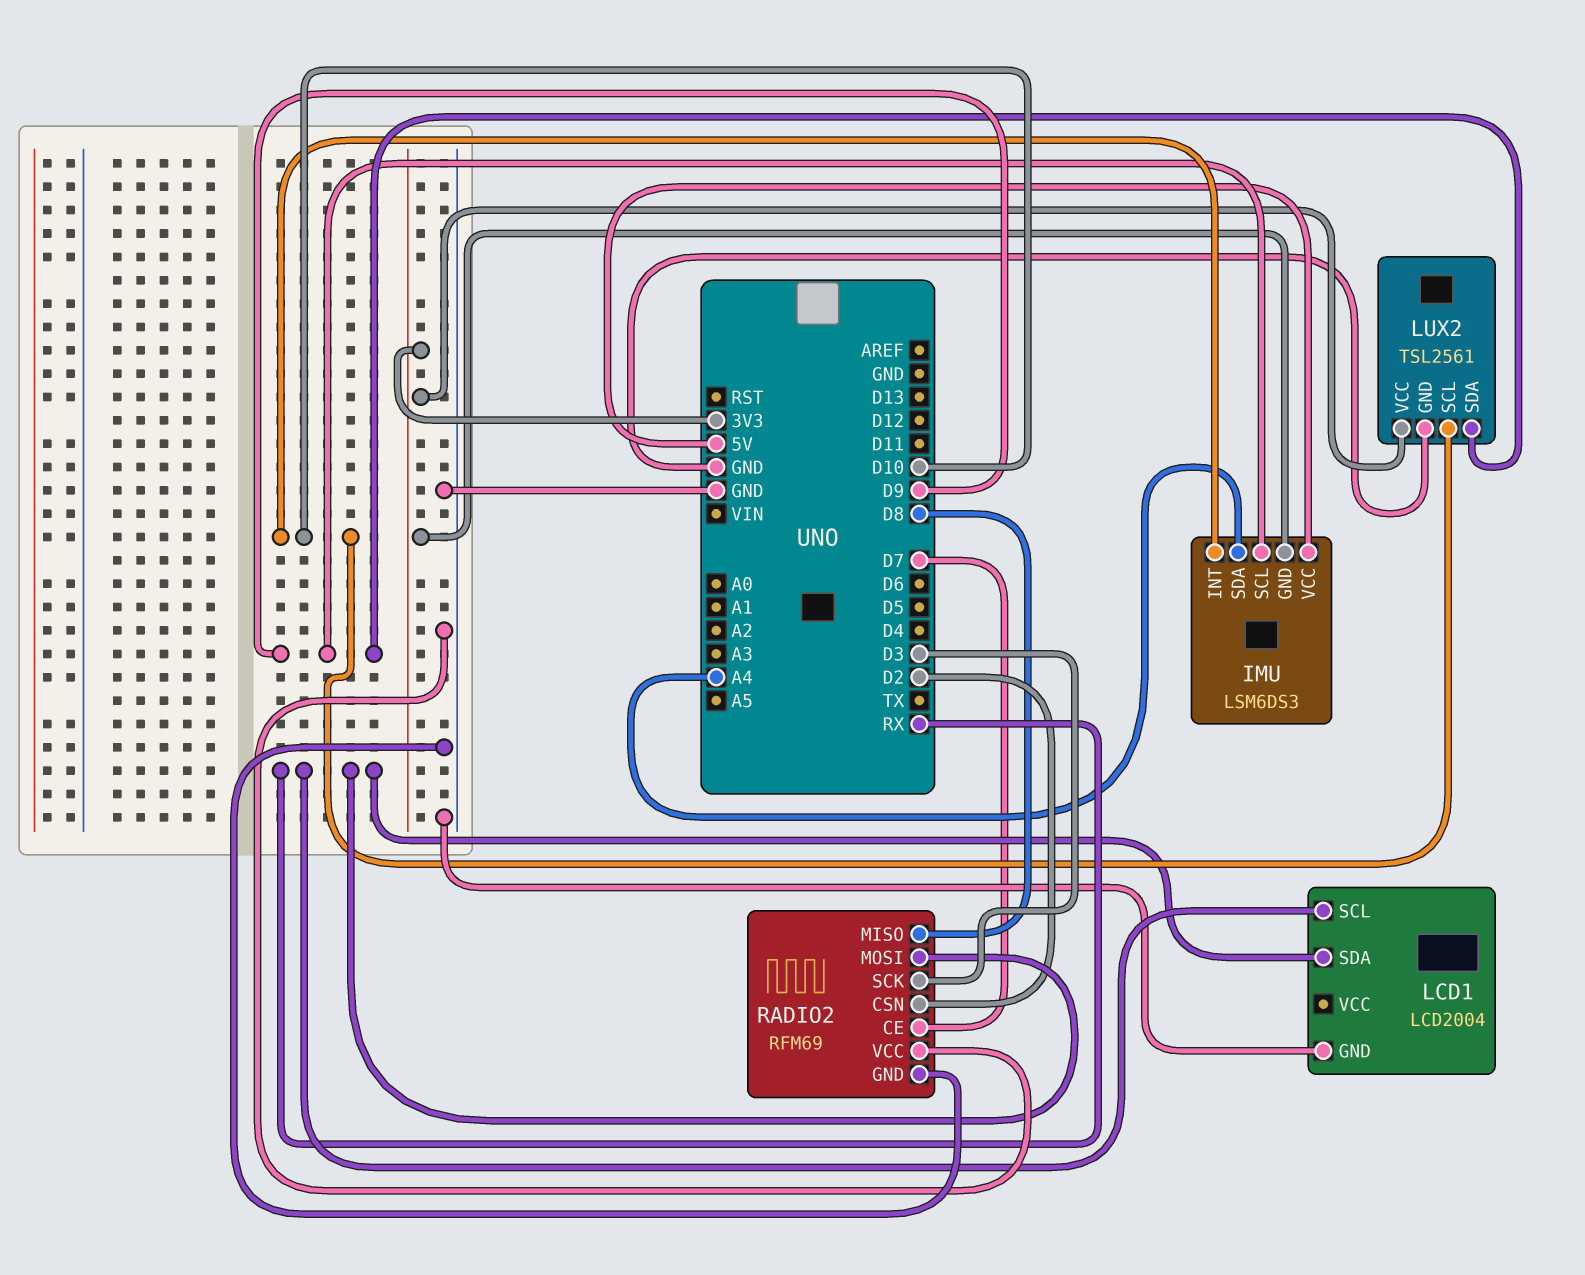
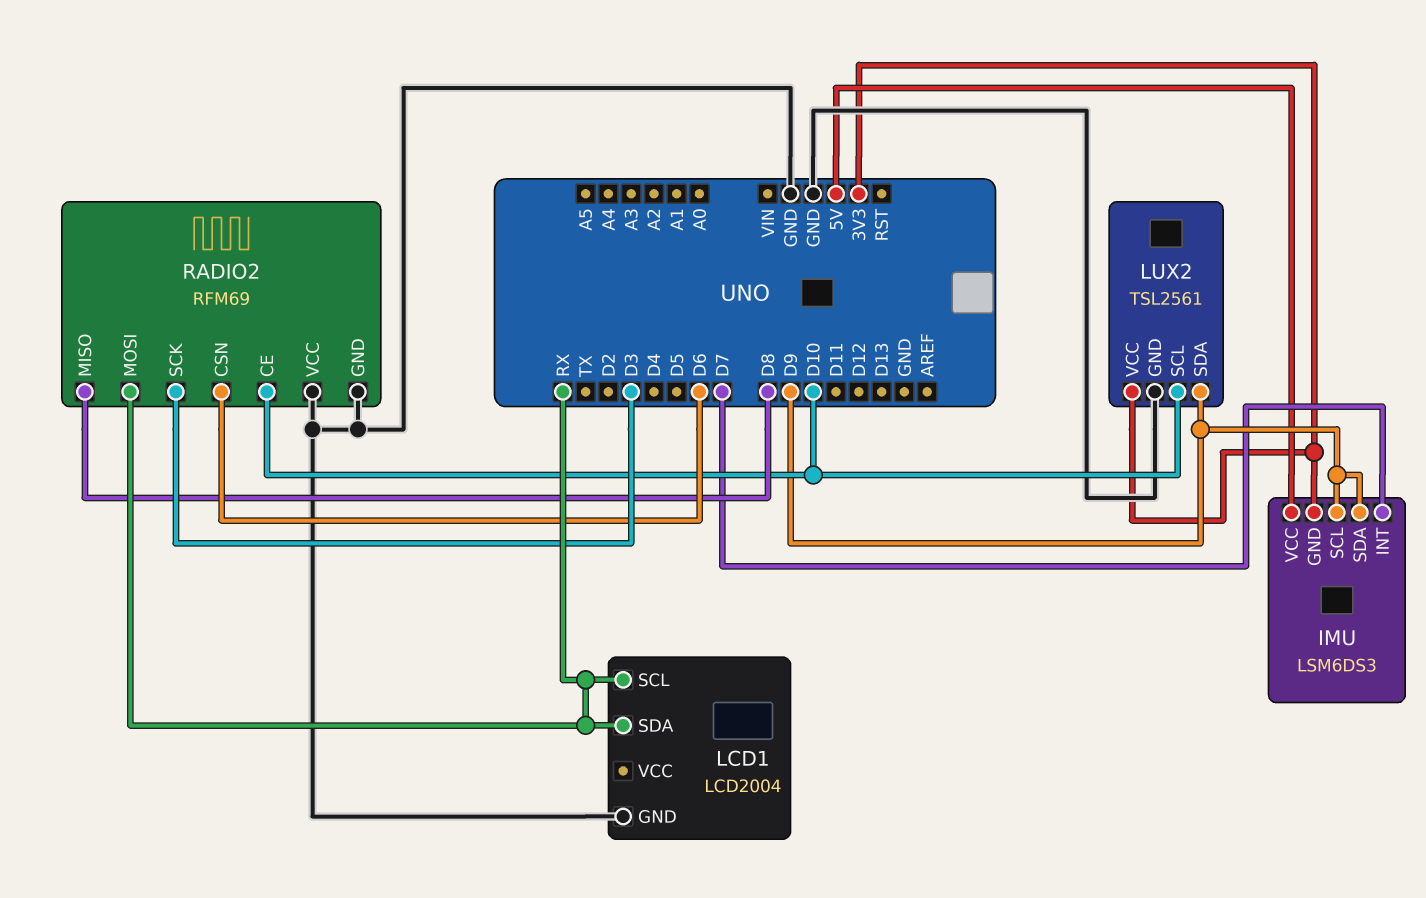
IMU pin INT: D10 -> D7
IMU pin SDA: A4 -> D9
RADIO2 pin CE: D7 -> D10
RADIO2 pin CSN: D2 -> D6

